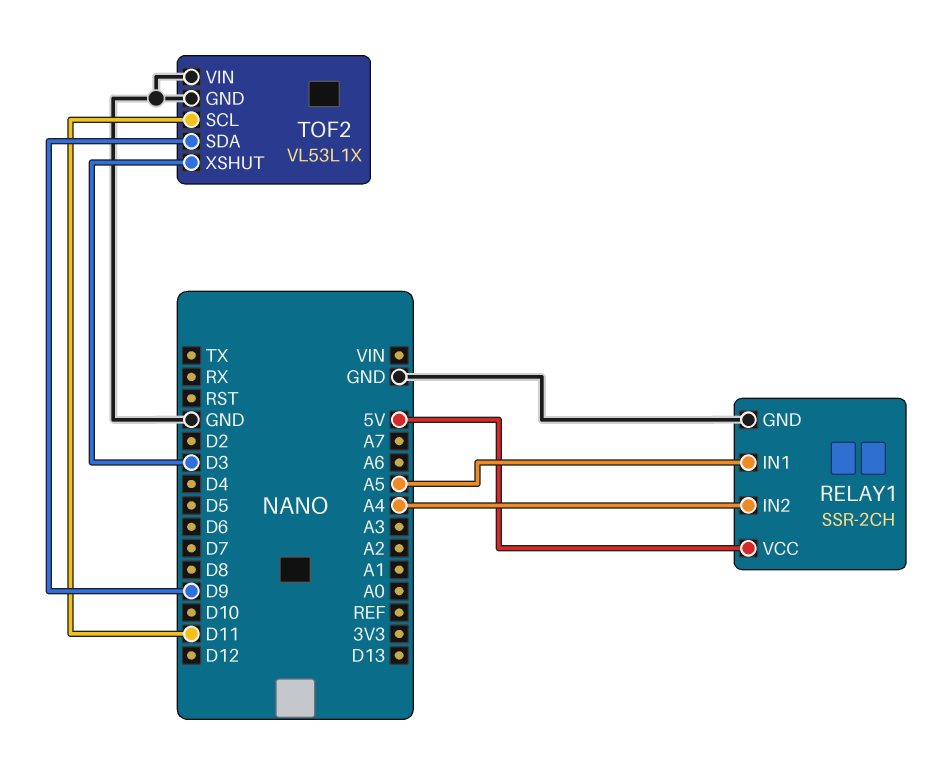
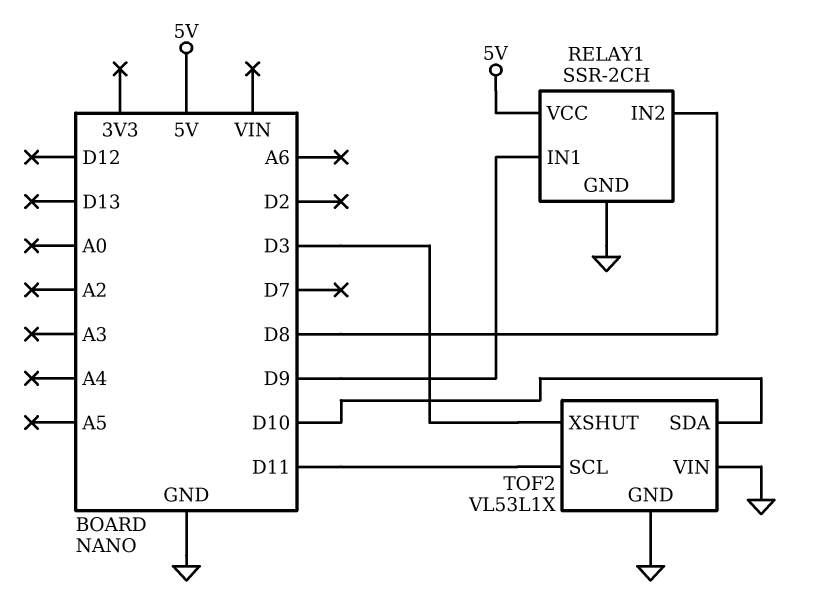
RELAY1 pin IN1: A5 -> D9
RELAY1 pin IN2: A4 -> D8
TOF2 pin SDA: D9 -> D10

